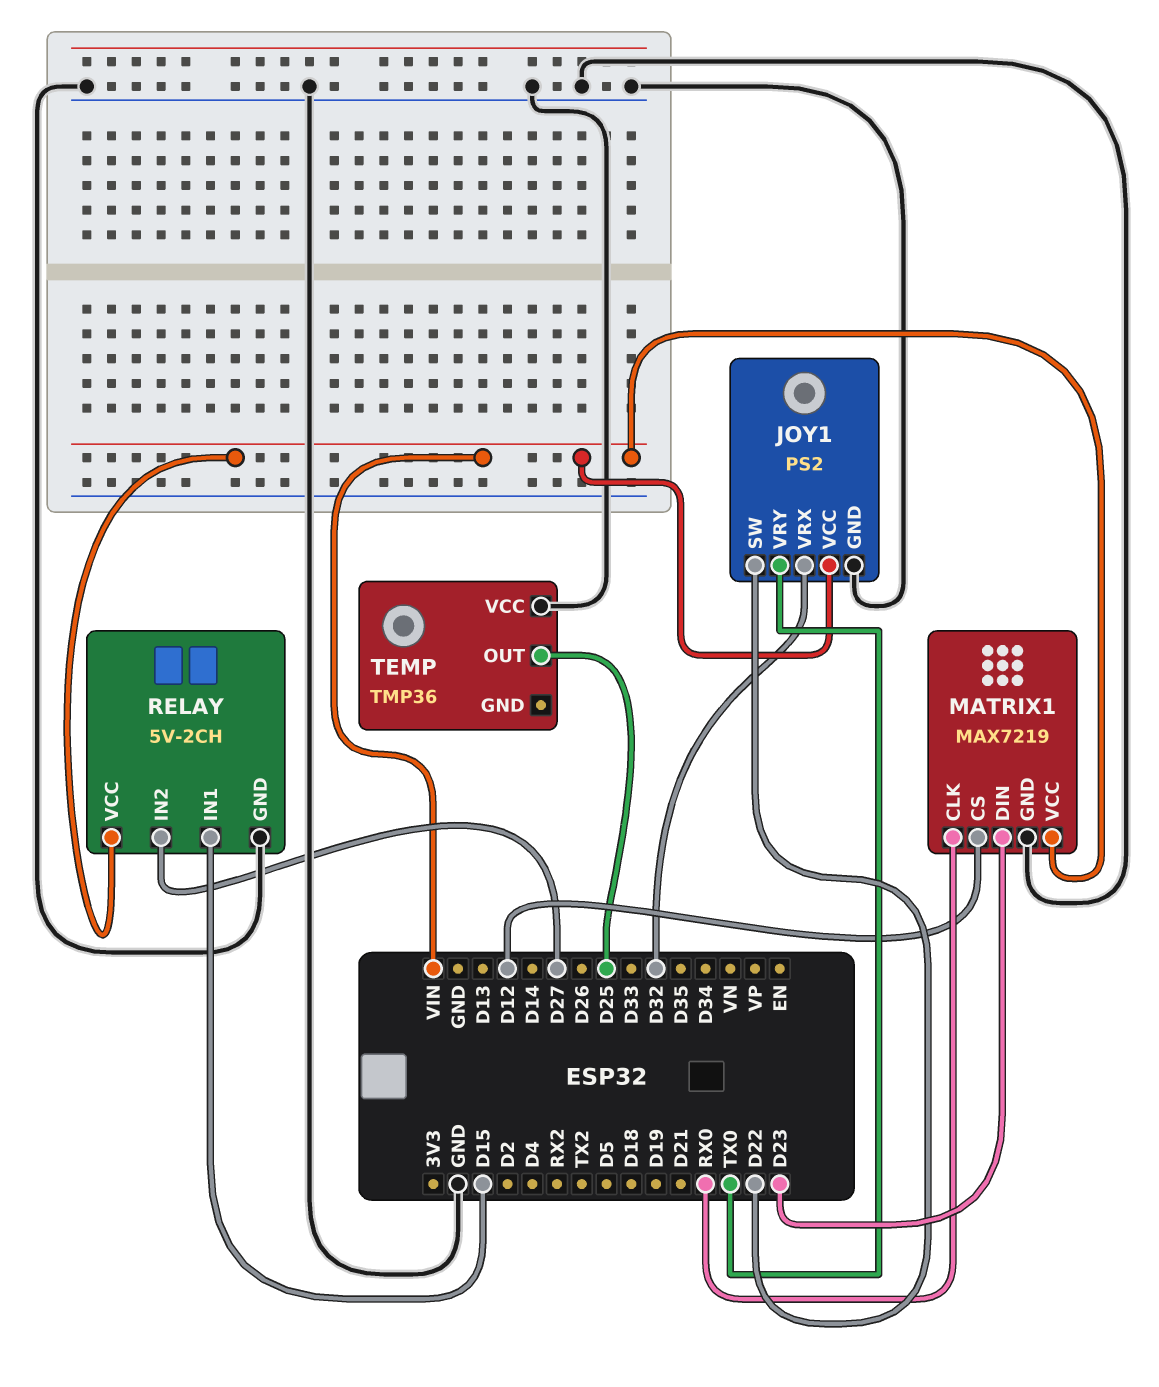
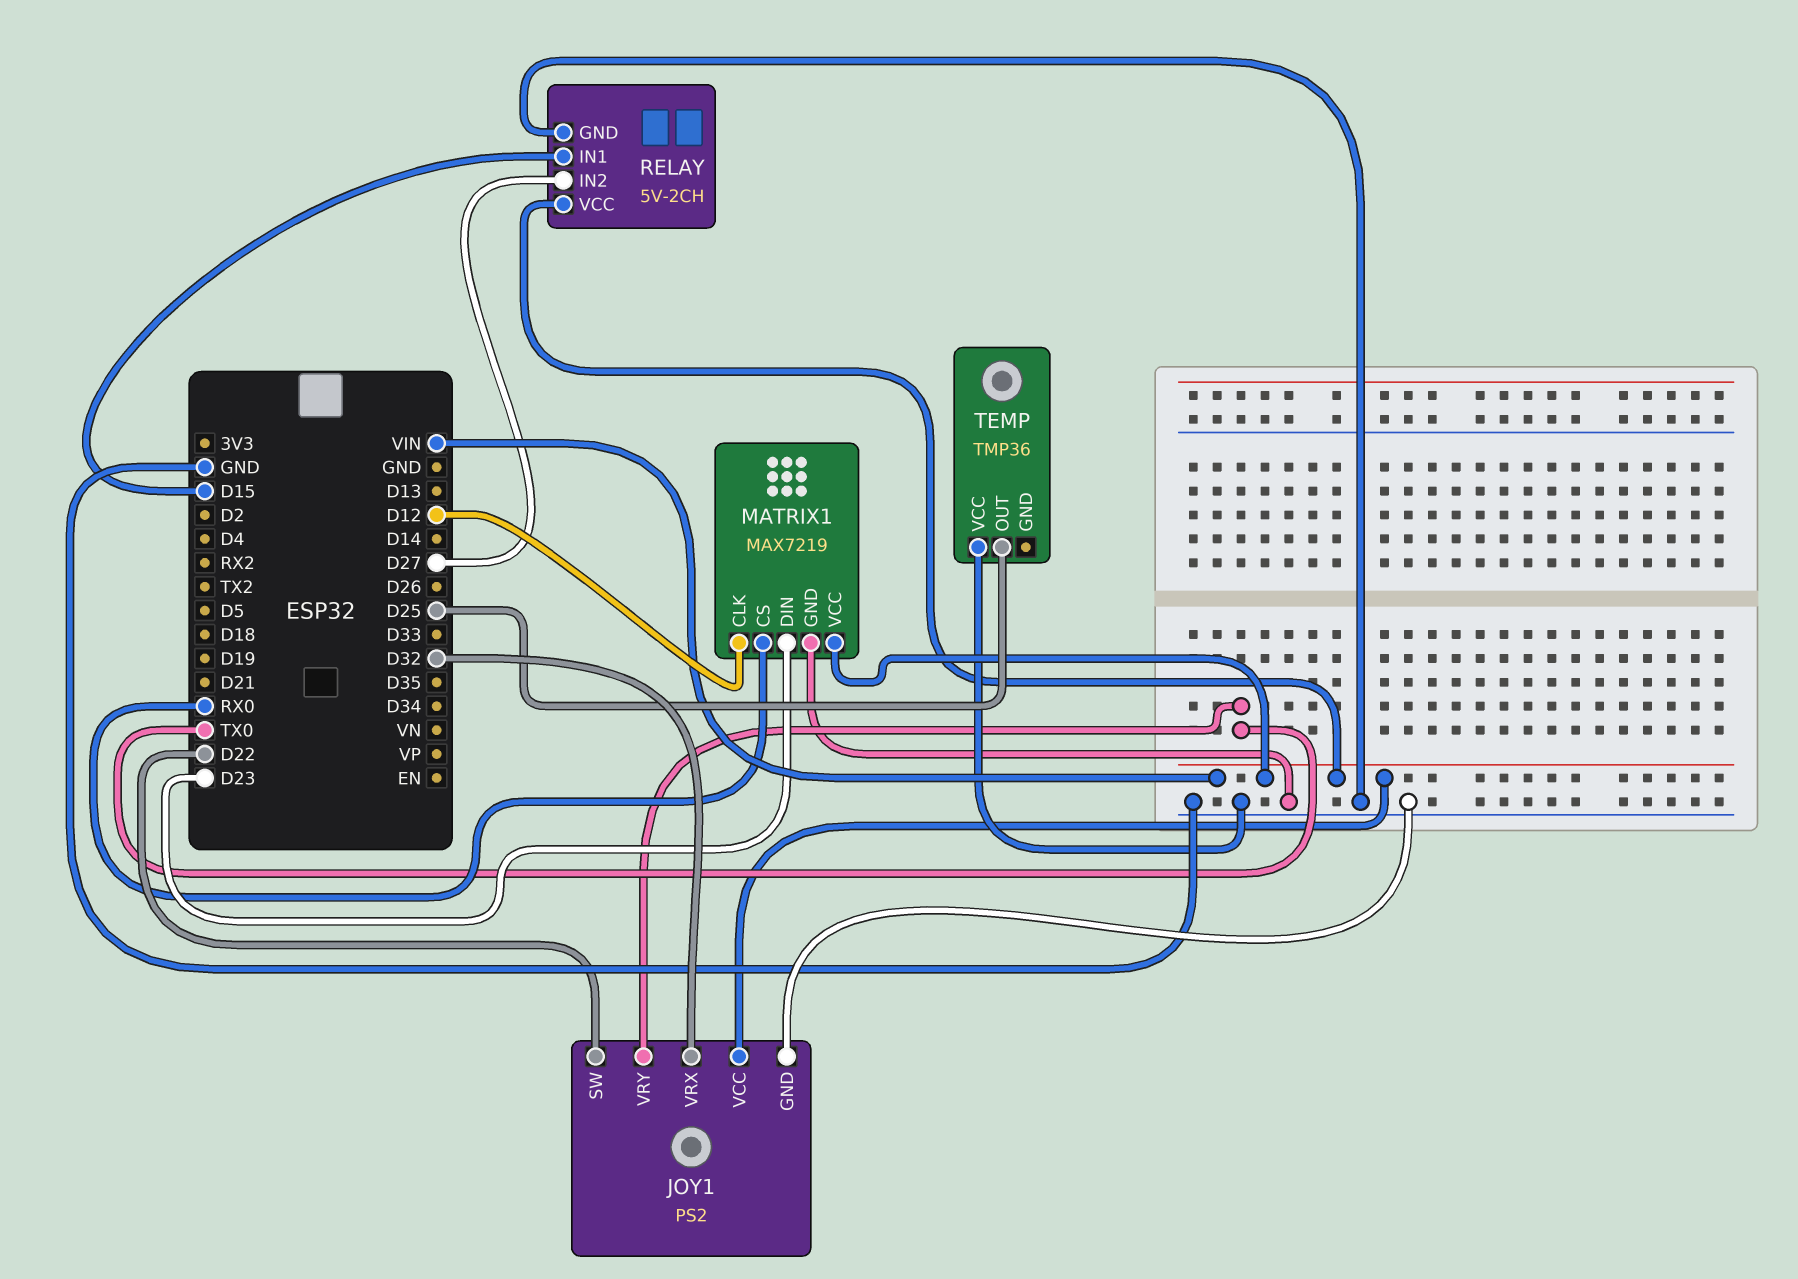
MATRIX1 pin CLK: RX0 -> D12
MATRIX1 pin CS: D12 -> RX0

